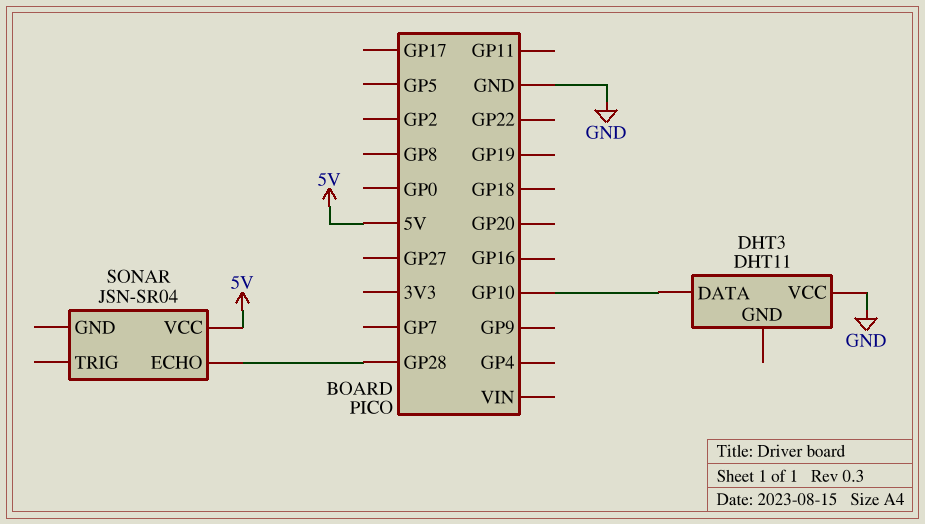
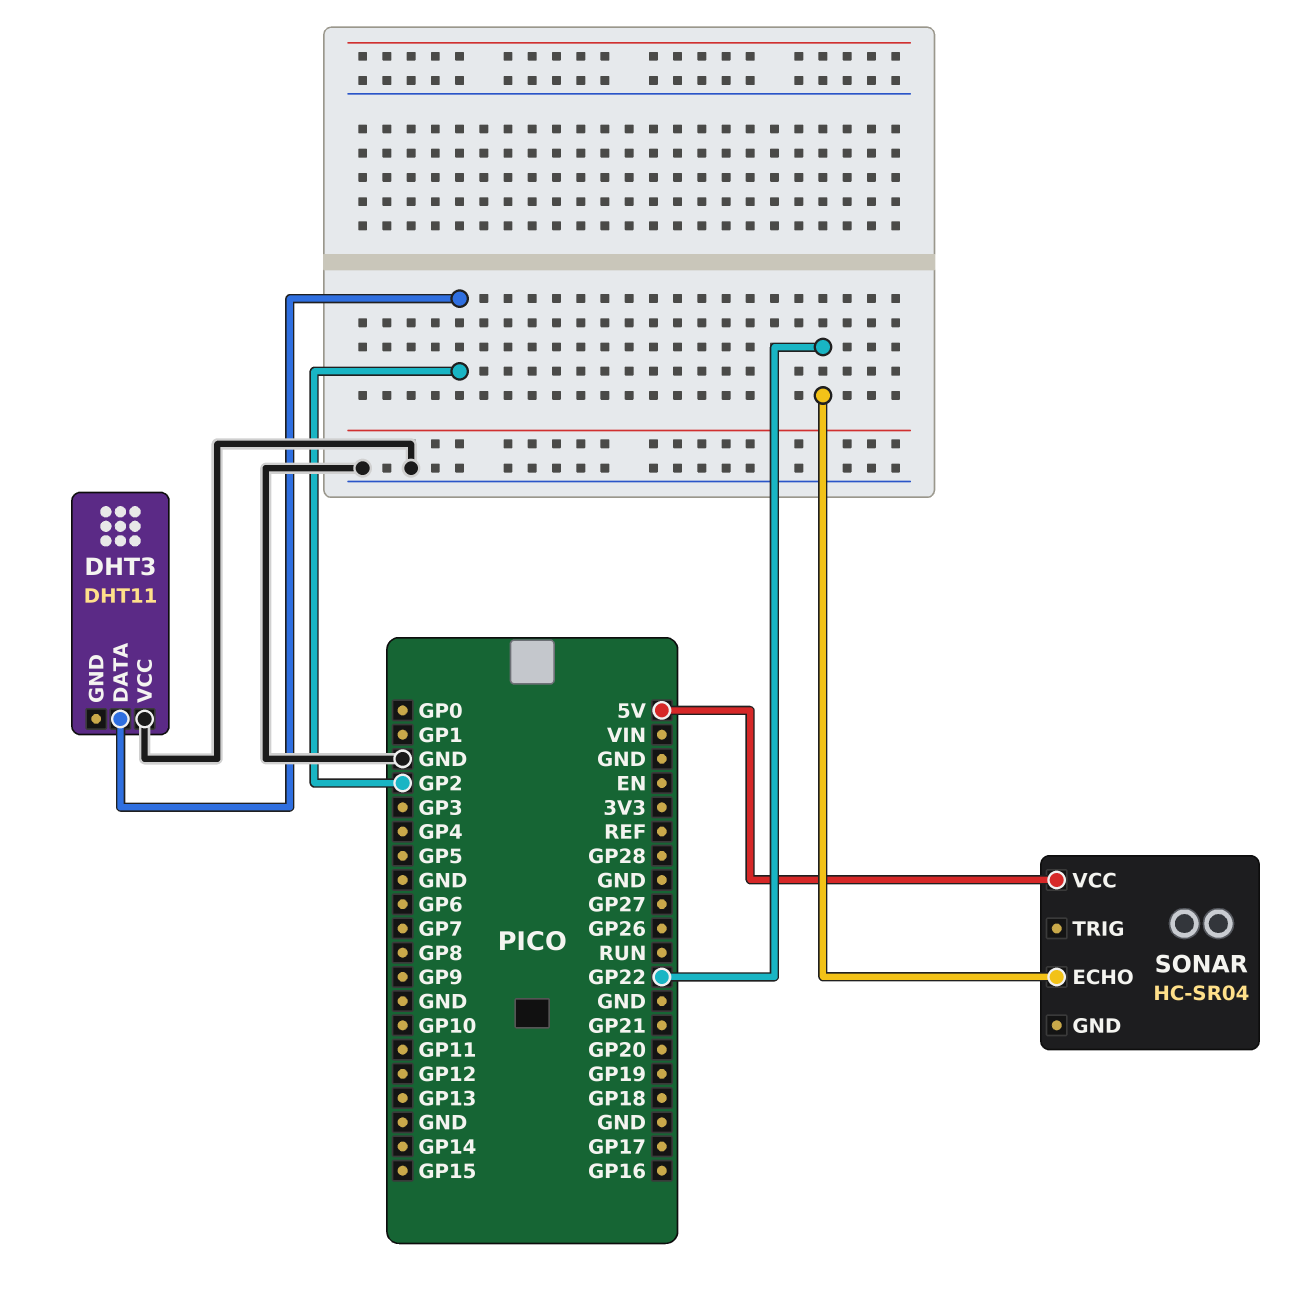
DHT3 pin DATA: GP10 -> GP2
SONAR: JSN-SR04 -> HC-SR04
SONAR pin ECHO: GP28 -> GP22

